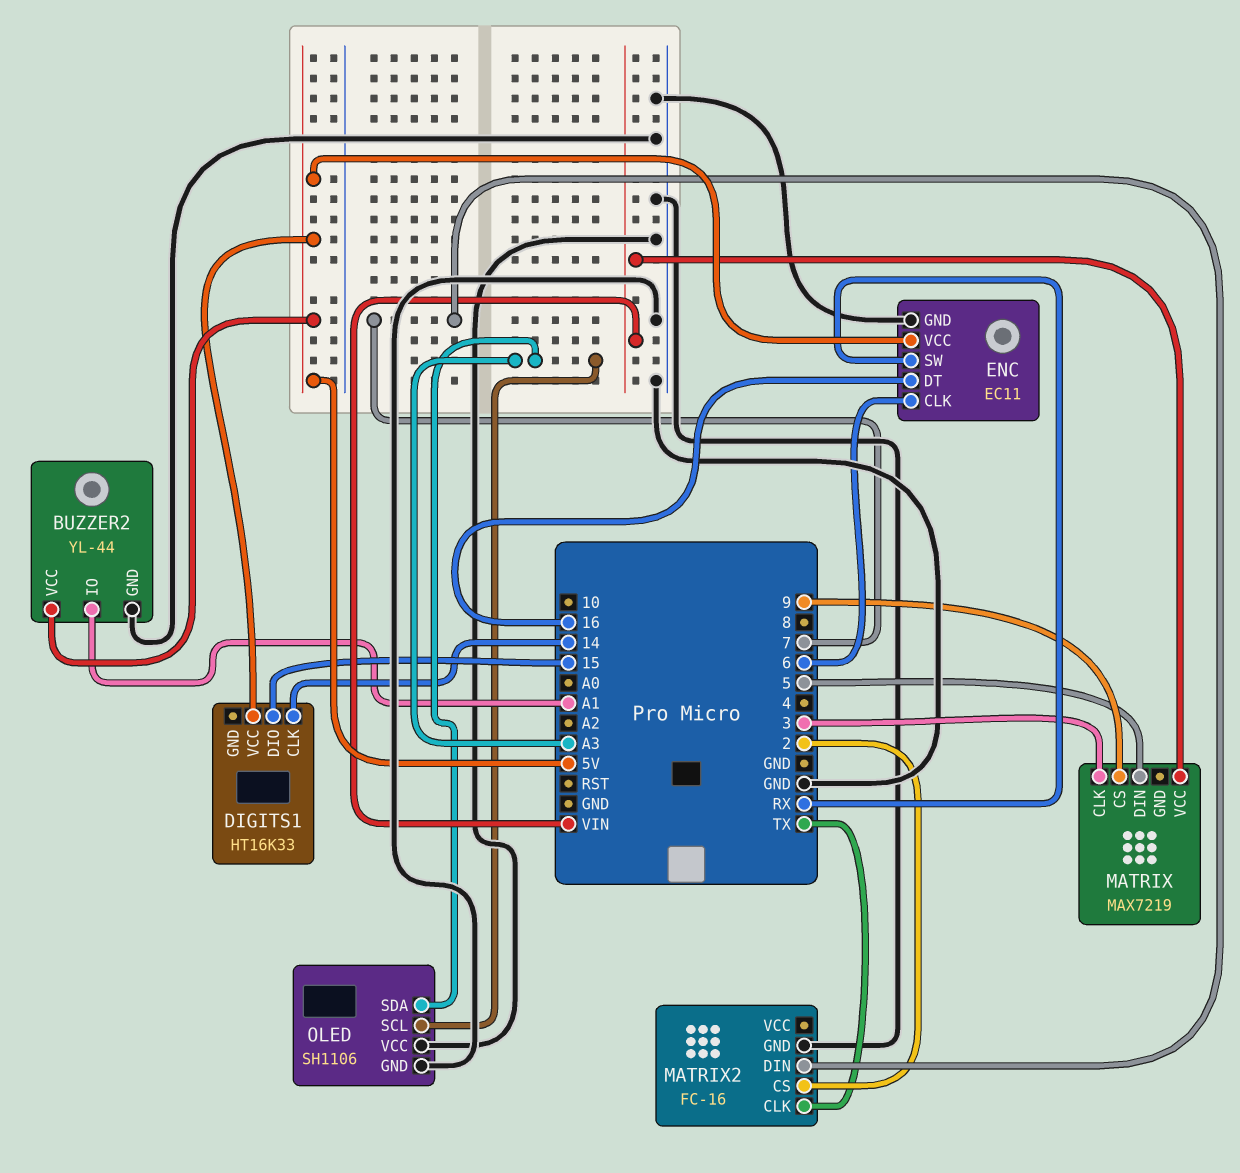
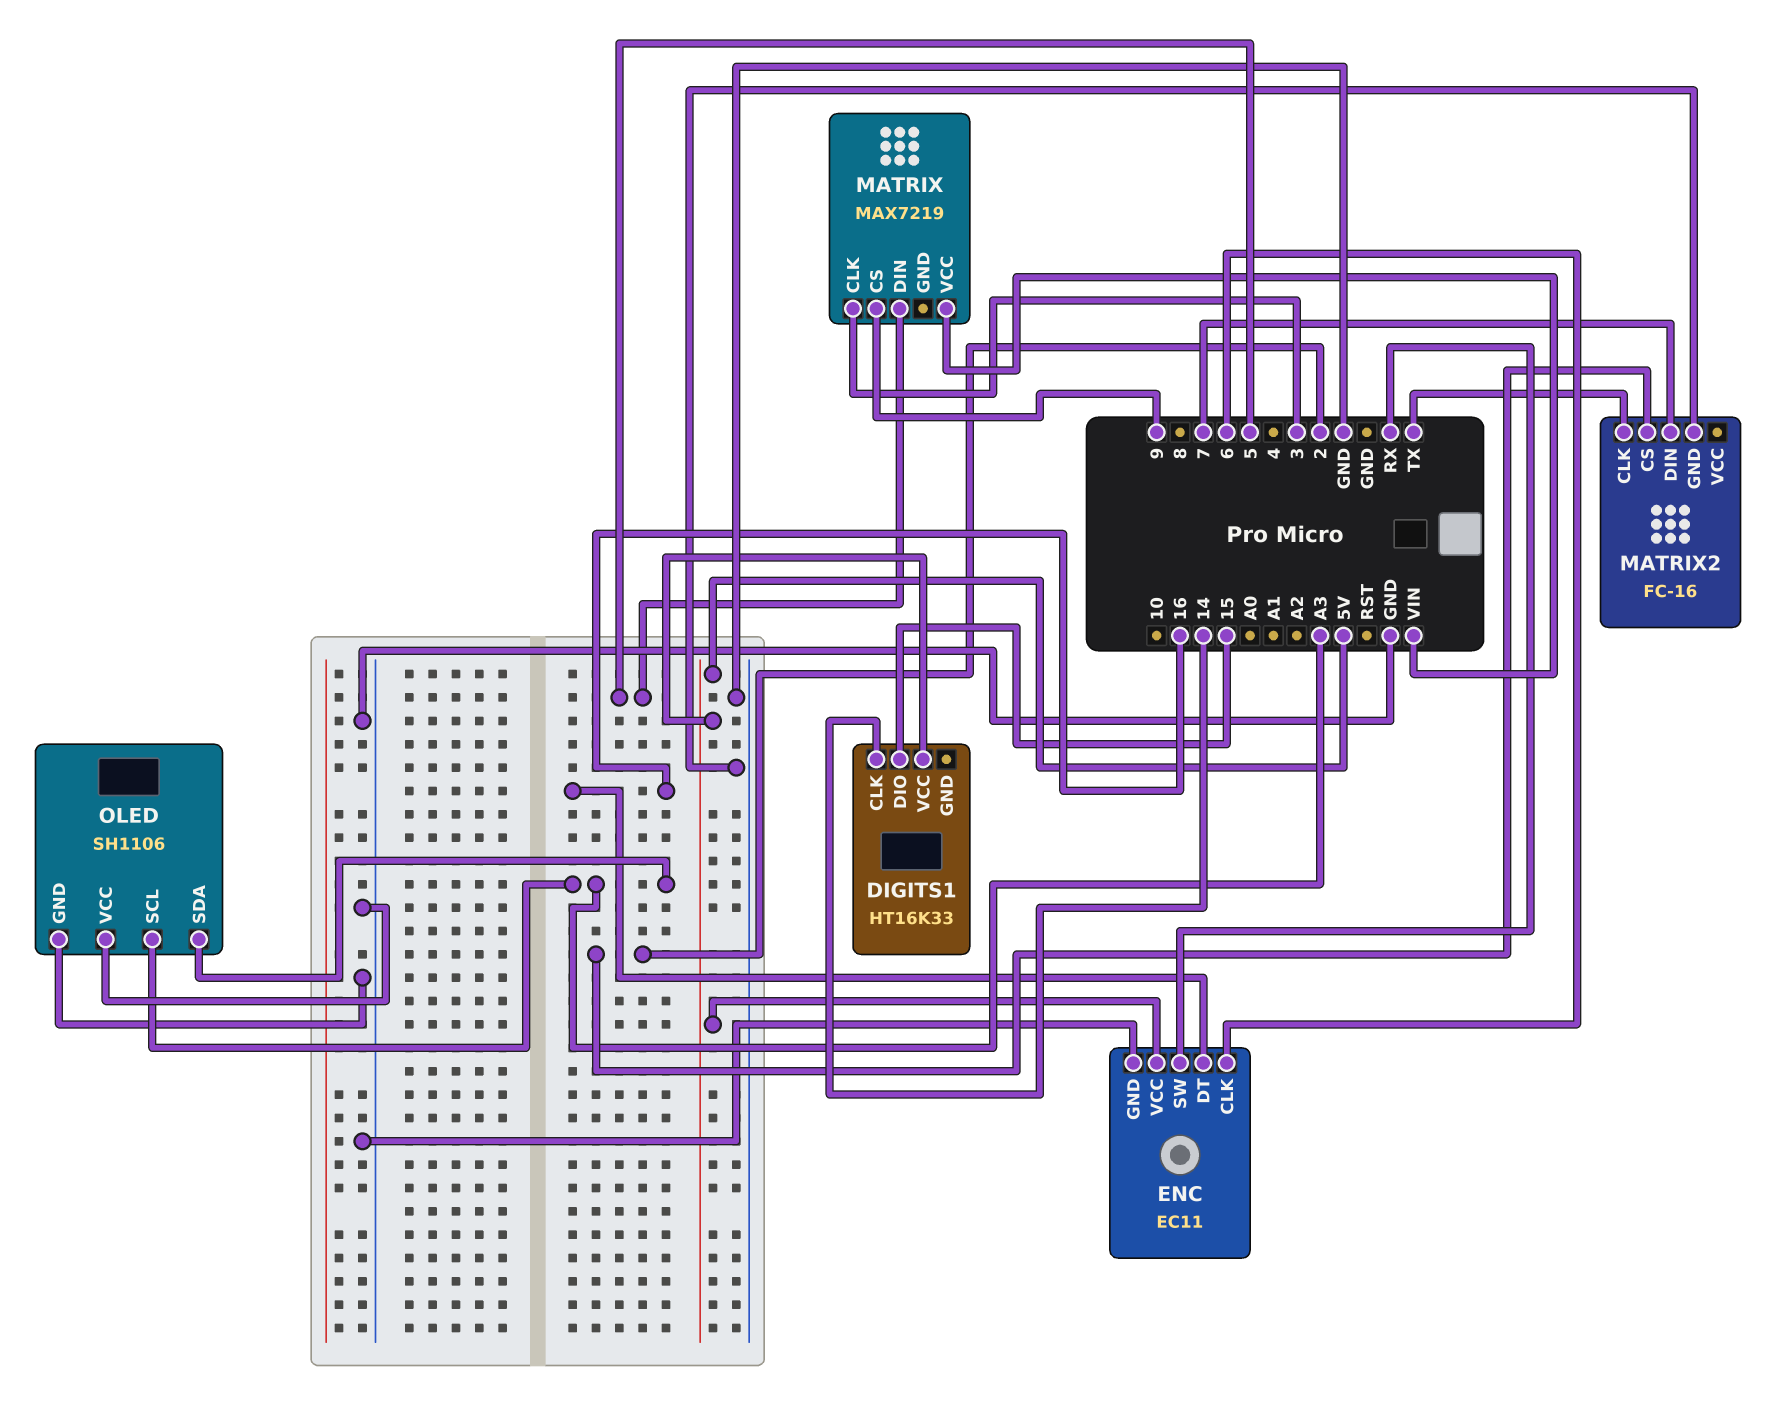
BUZZER2: YL-44 -> none
BUZZER2 pin GND: GND -> none
BUZZER2 pin IO: A1 -> none
BUZZER2 pin VCC: 5V -> none

